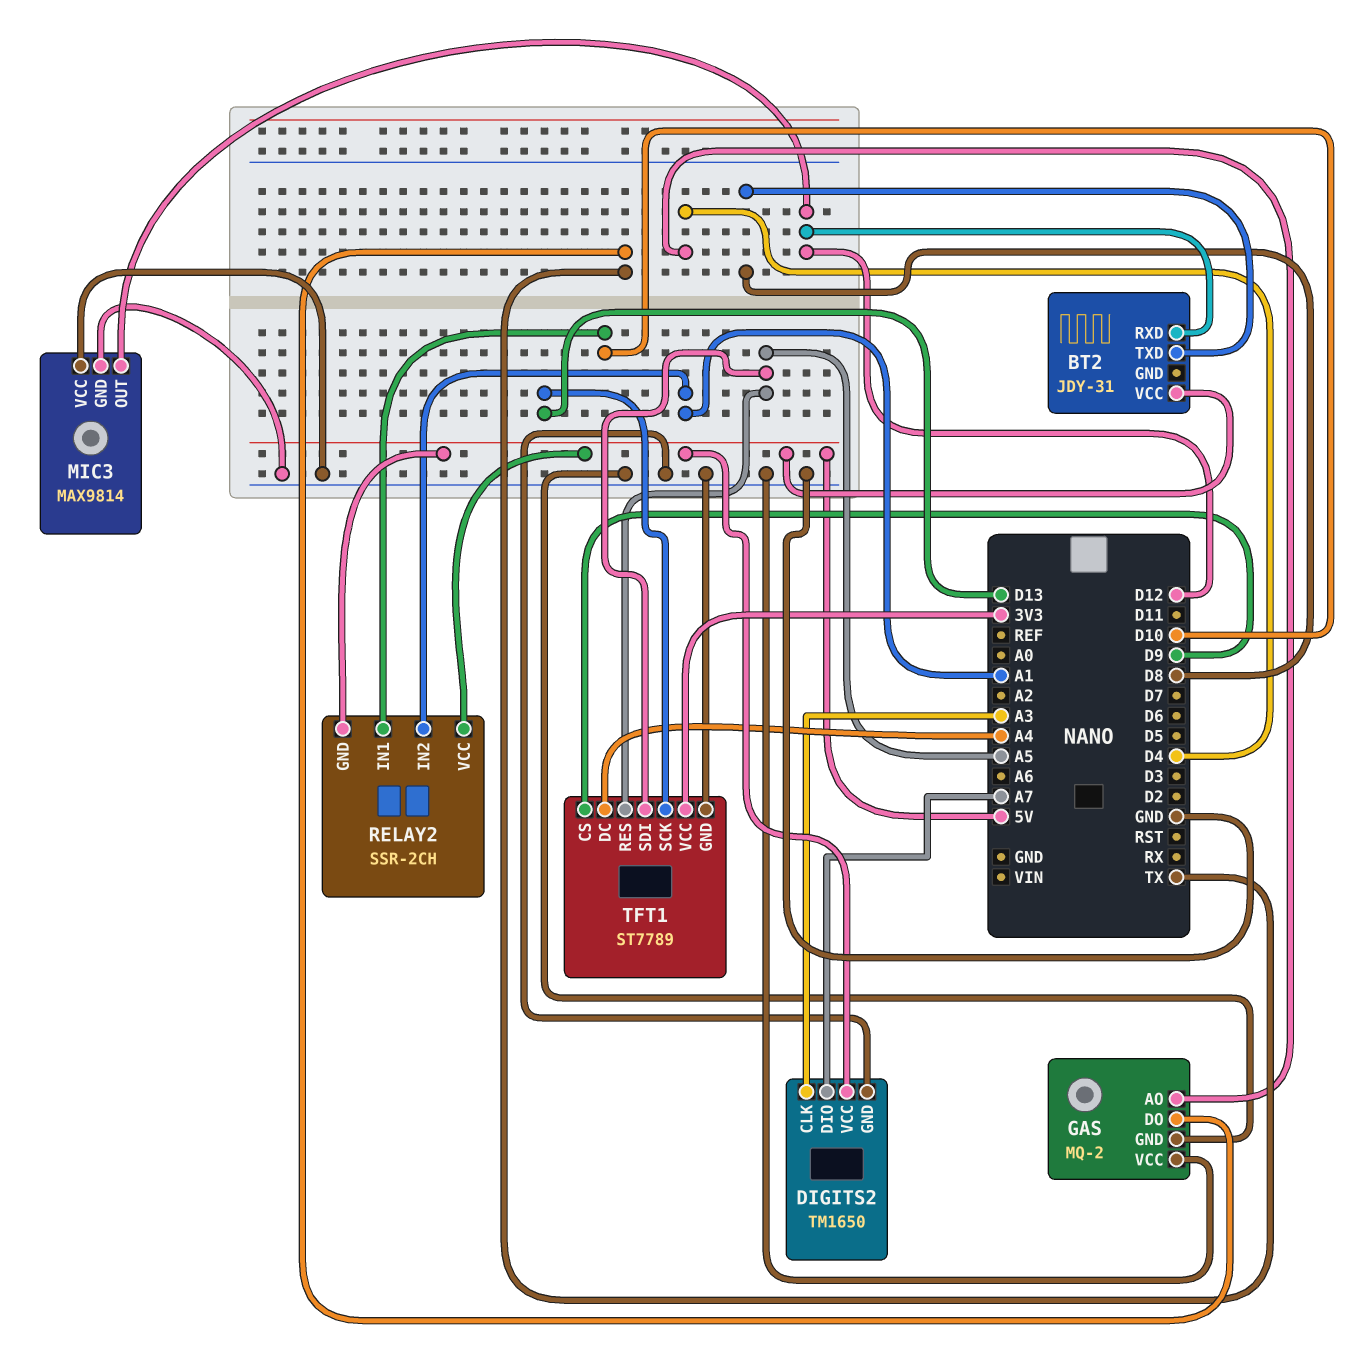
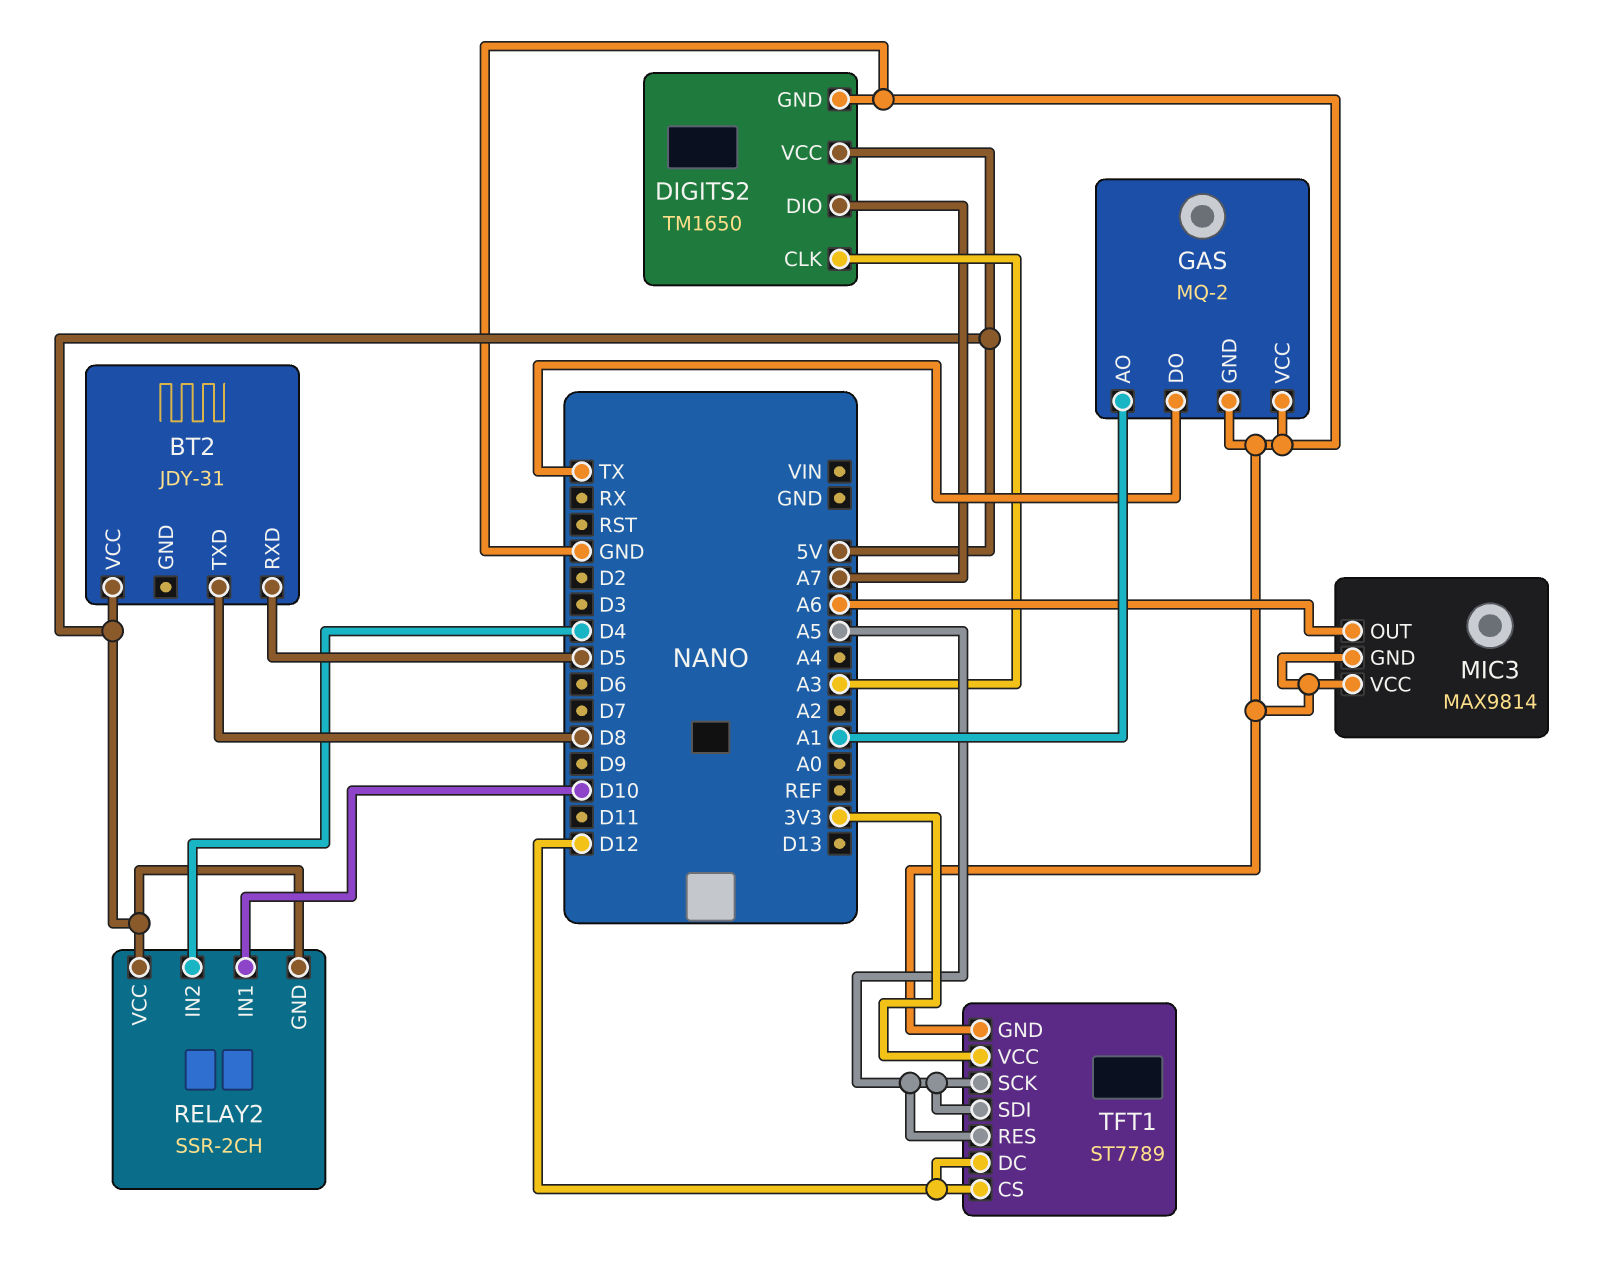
BT2 pin RXD: D12 -> D5
GAS pin AO: D4 -> A1
MIC3 pin OUT: D12 -> A6
RELAY2 pin IN2: A1 -> D4
TFT1 pin CS: D9 -> D12
TFT1 pin DC: A4 -> D12
TFT1 pin SCK: D13 -> A5

